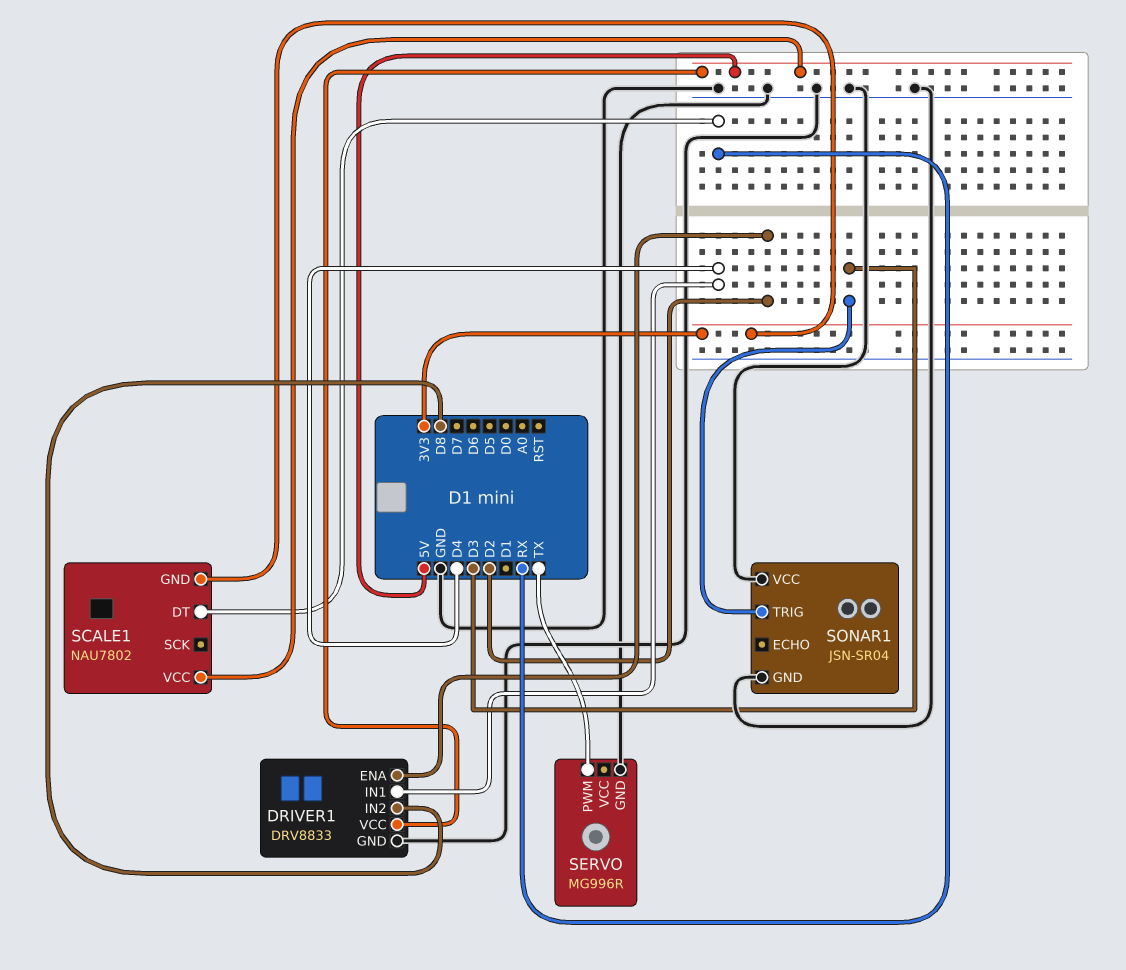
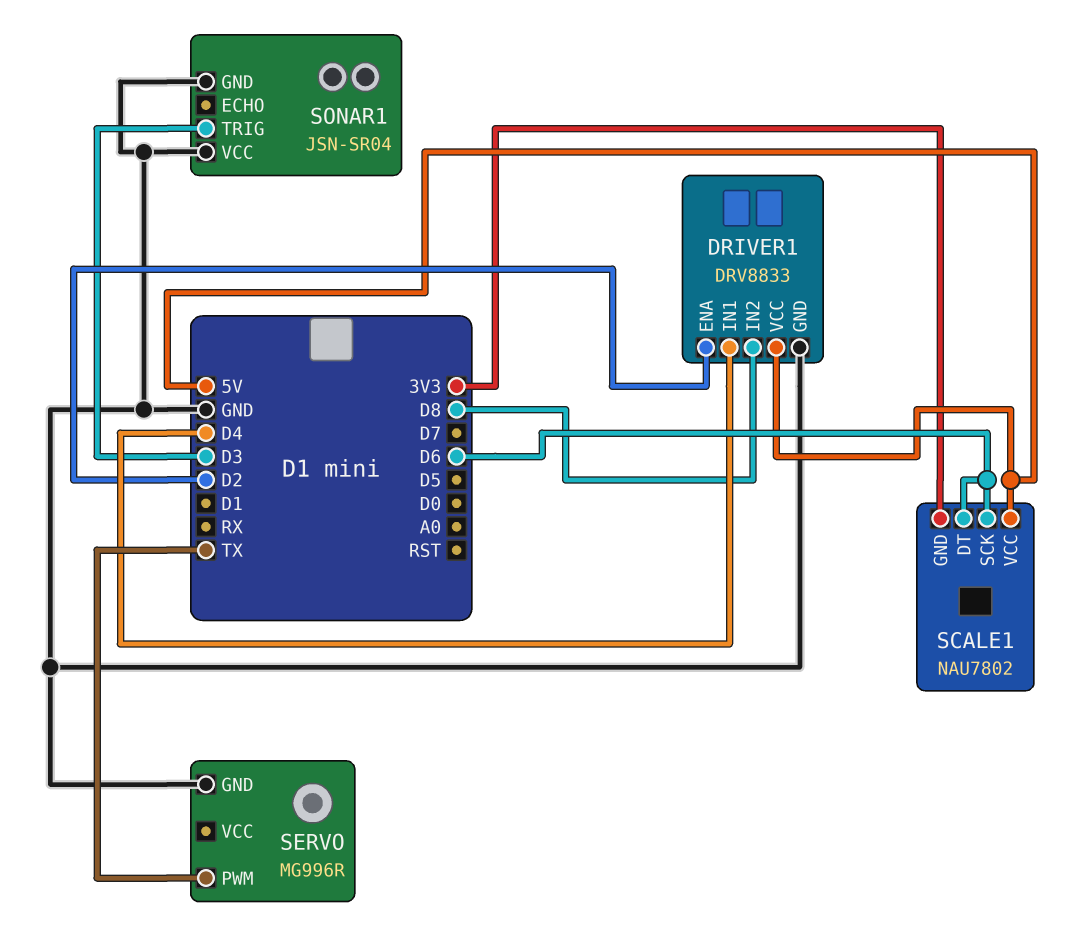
SCALE1 pin DT: RX -> D6
SCALE1 pin SCK: none -> D6

